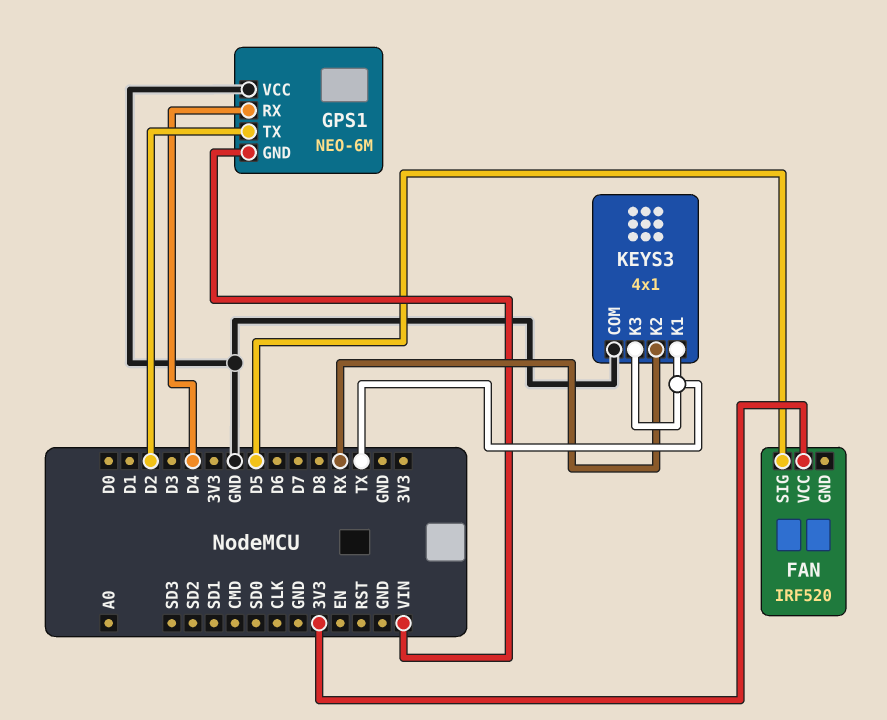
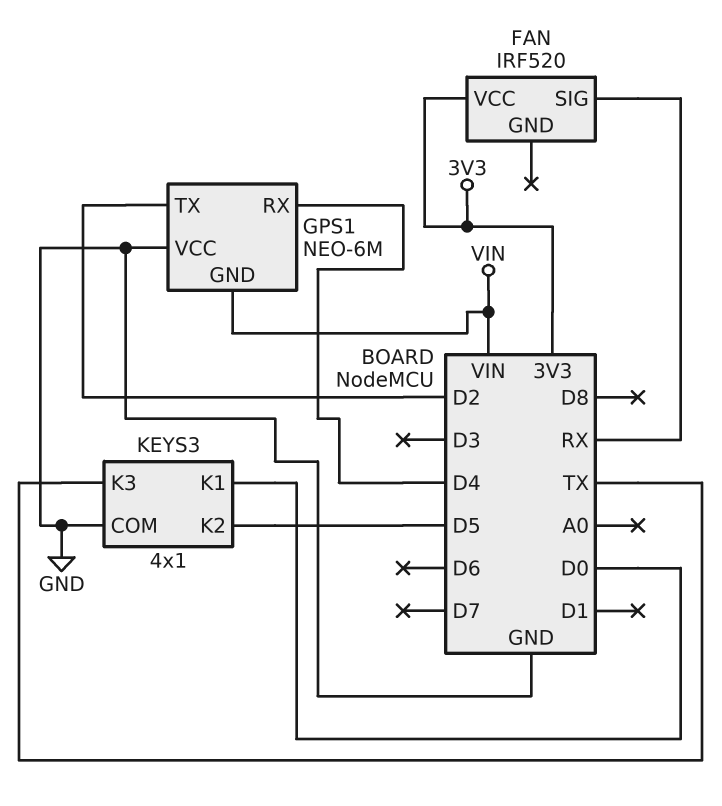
FAN pin SIG: D5 -> RX
KEYS3 pin K1: TX -> D0
KEYS3 pin K2: RX -> D5

